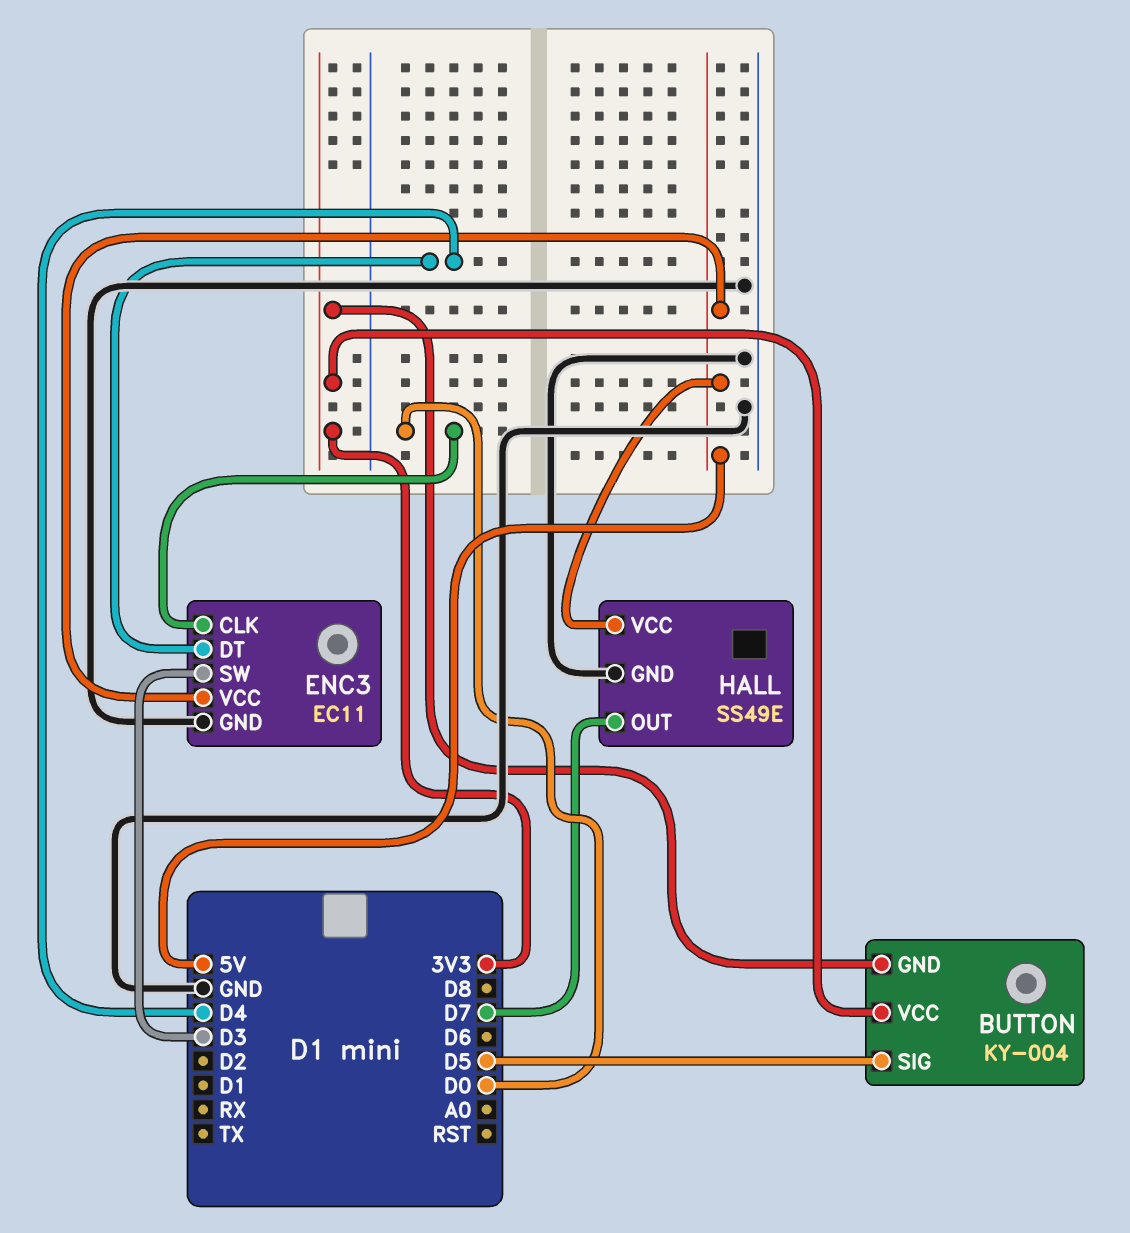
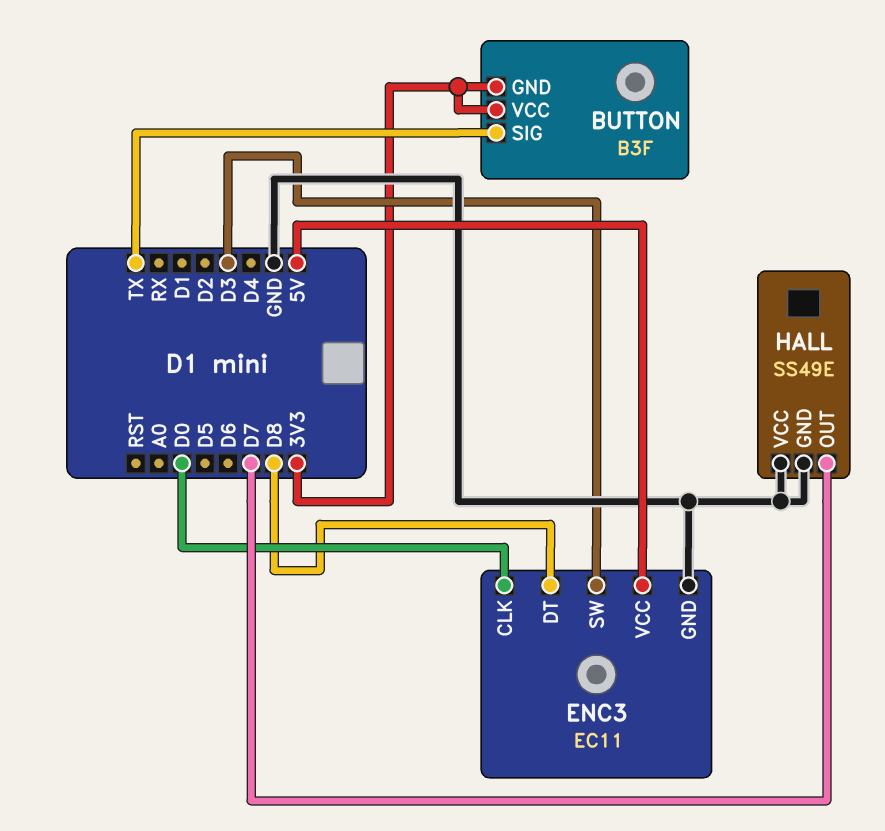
BUTTON: KY-004 -> B3F
BUTTON pin SIG: D5 -> TX
ENC3 pin DT: D4 -> D8
HALL pin VCC: 5V -> GND

